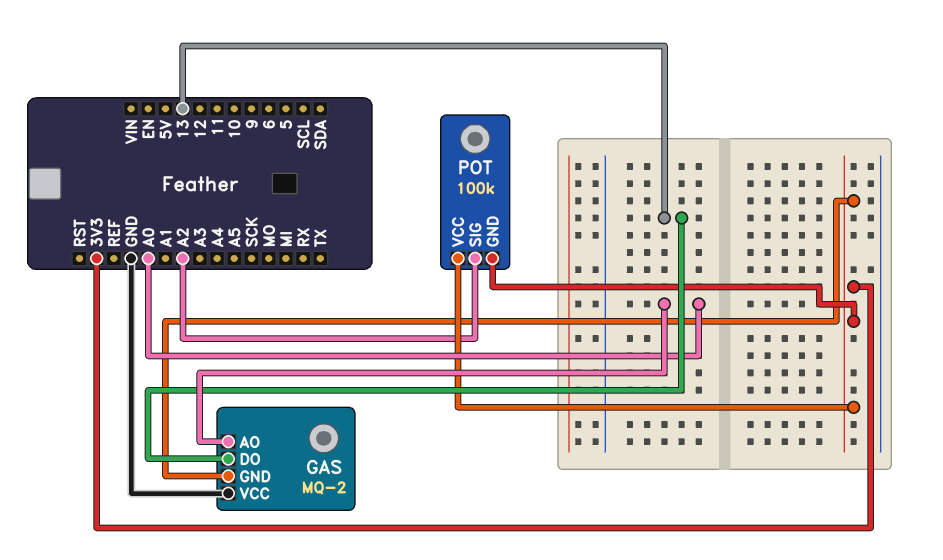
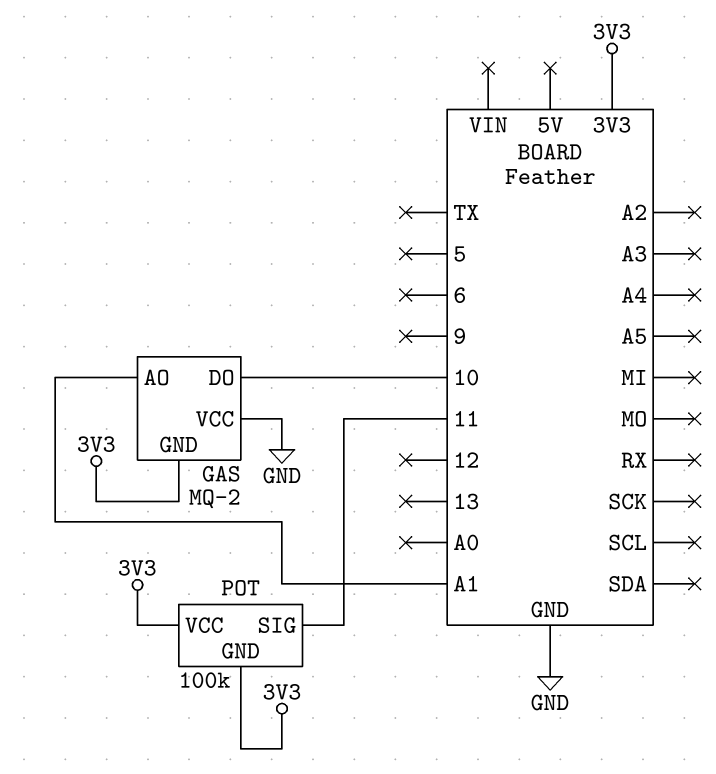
GAS pin AO: A0 -> A1
GAS pin DO: 13 -> 10
POT pin SIG: A2 -> 11

